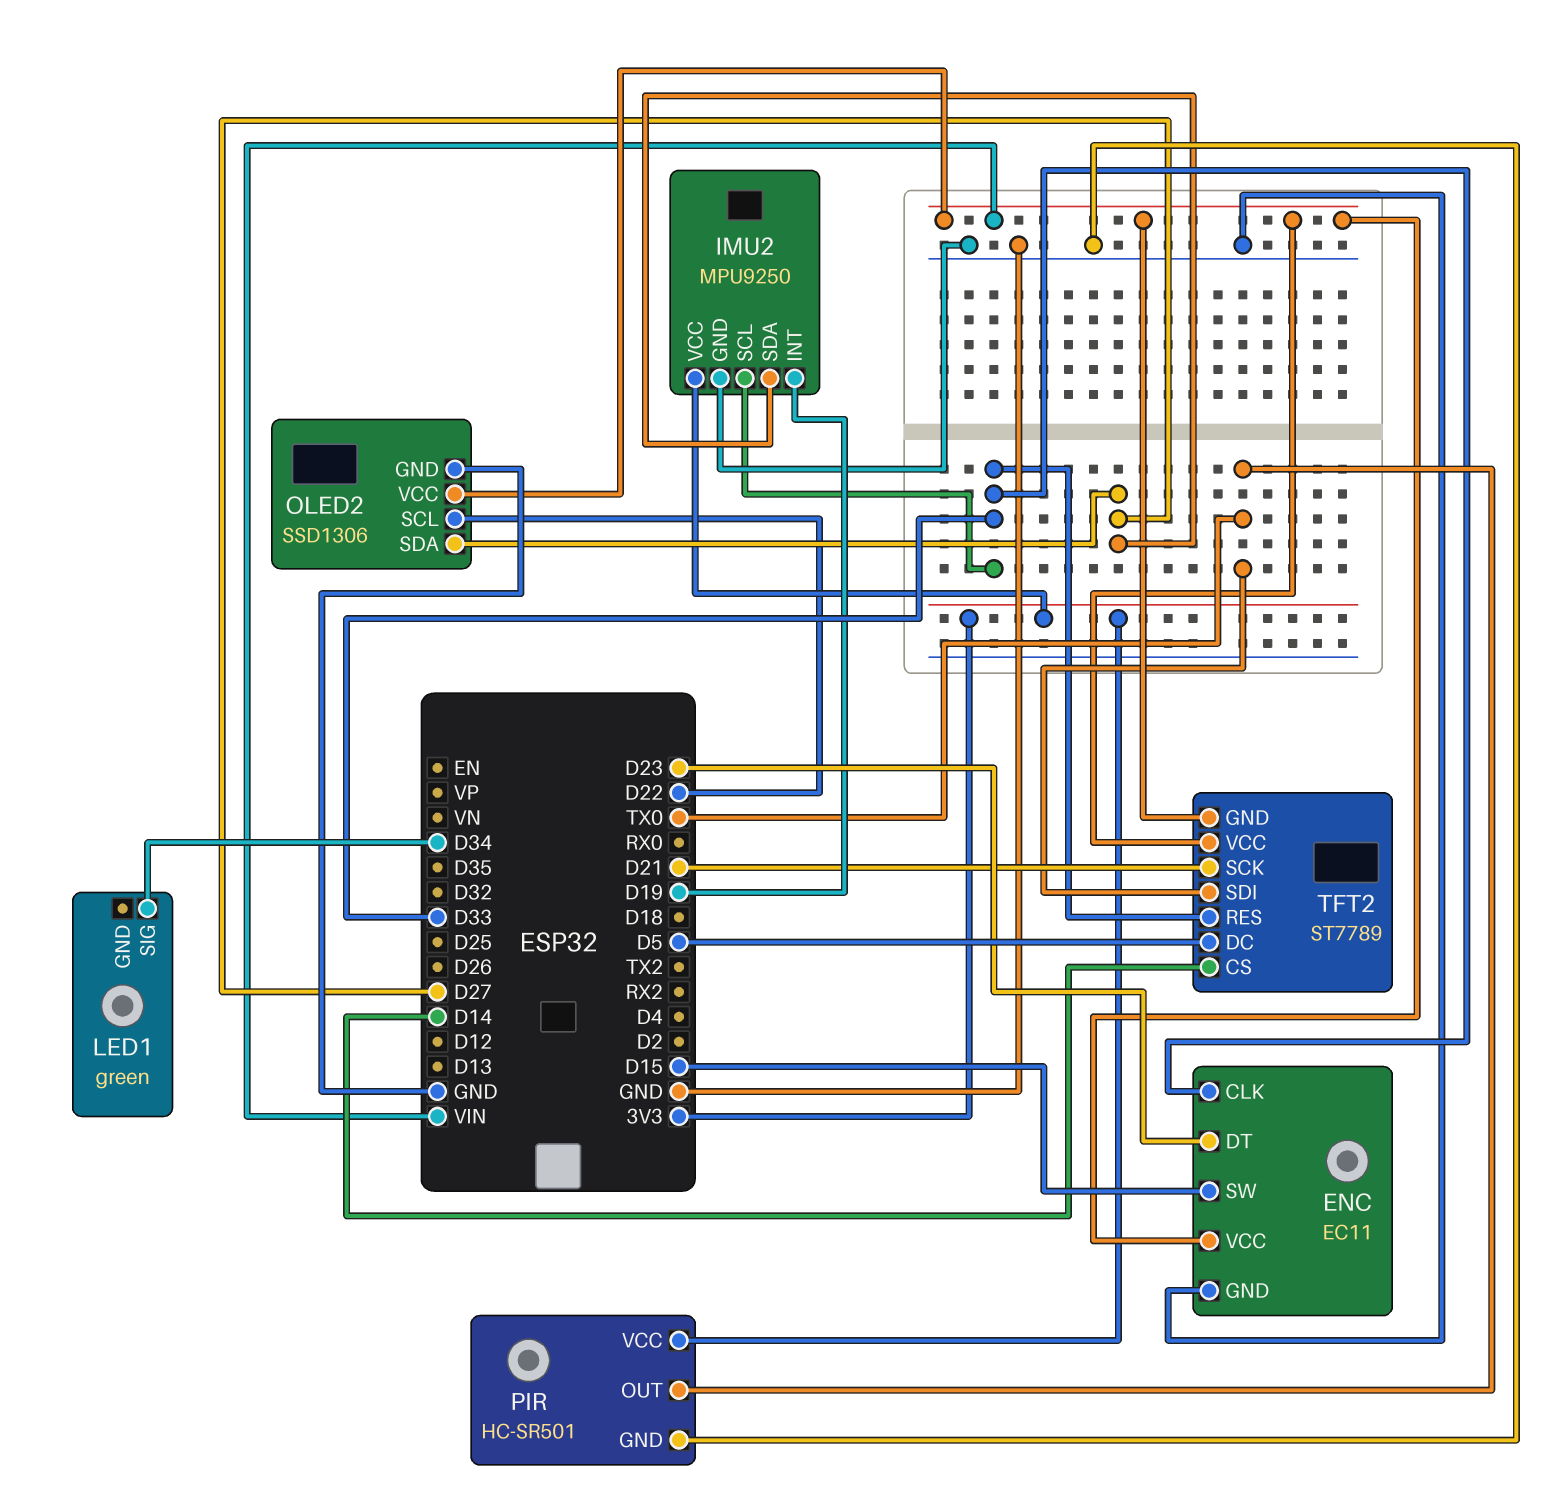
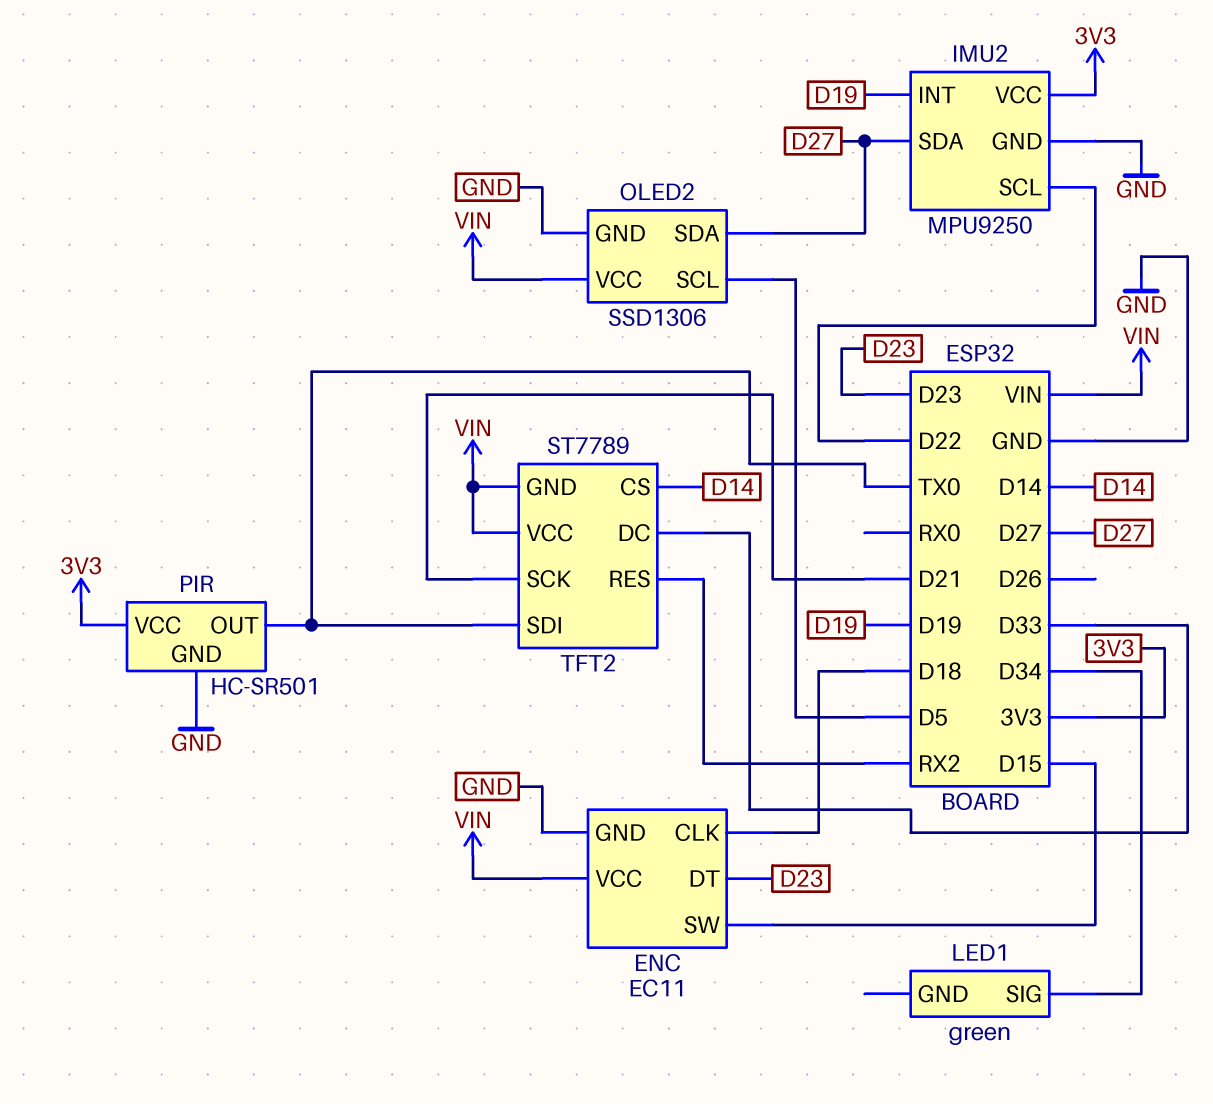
ENC pin CLK: D33 -> D18
IMU2 pin SCL: D33 -> D22
OLED2 pin SCL: D22 -> D5
TFT2 pin DC: D5 -> D33
TFT2 pin RES: D33 -> RX2

